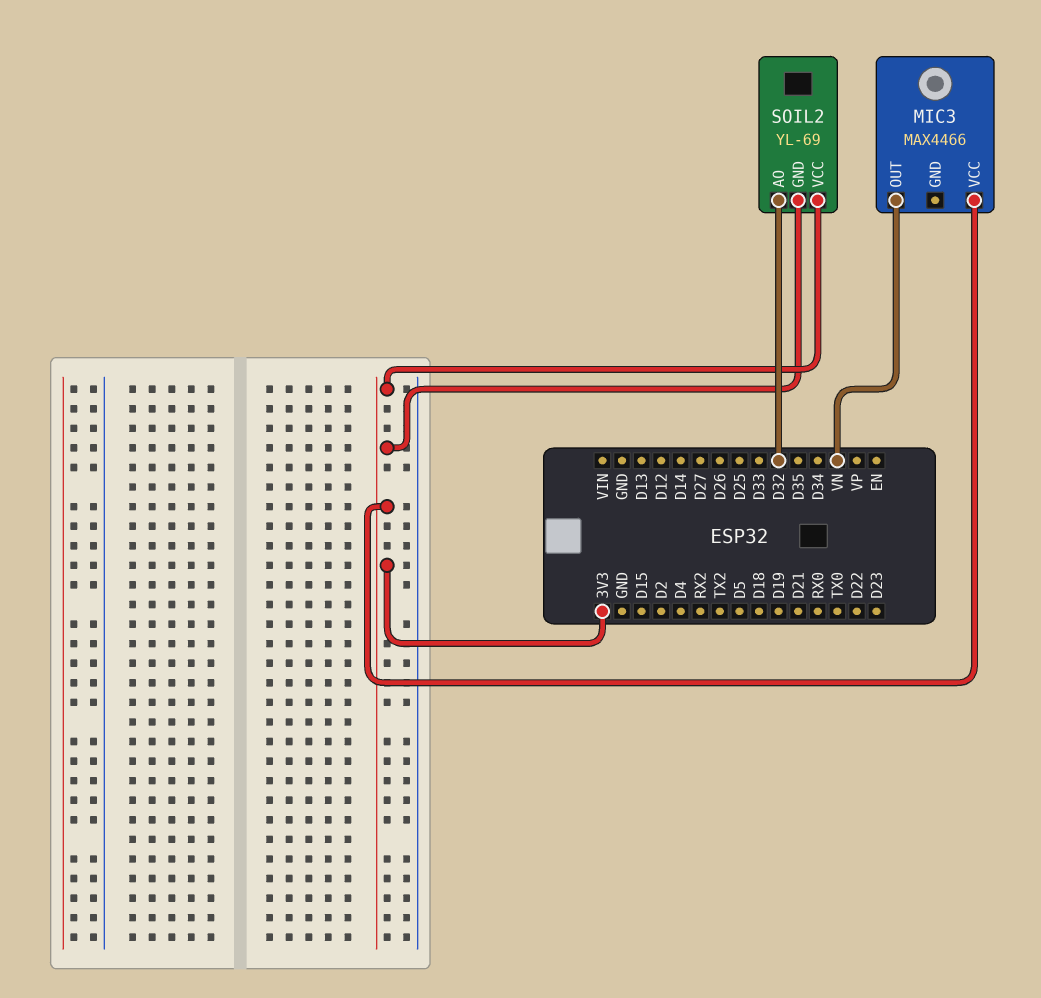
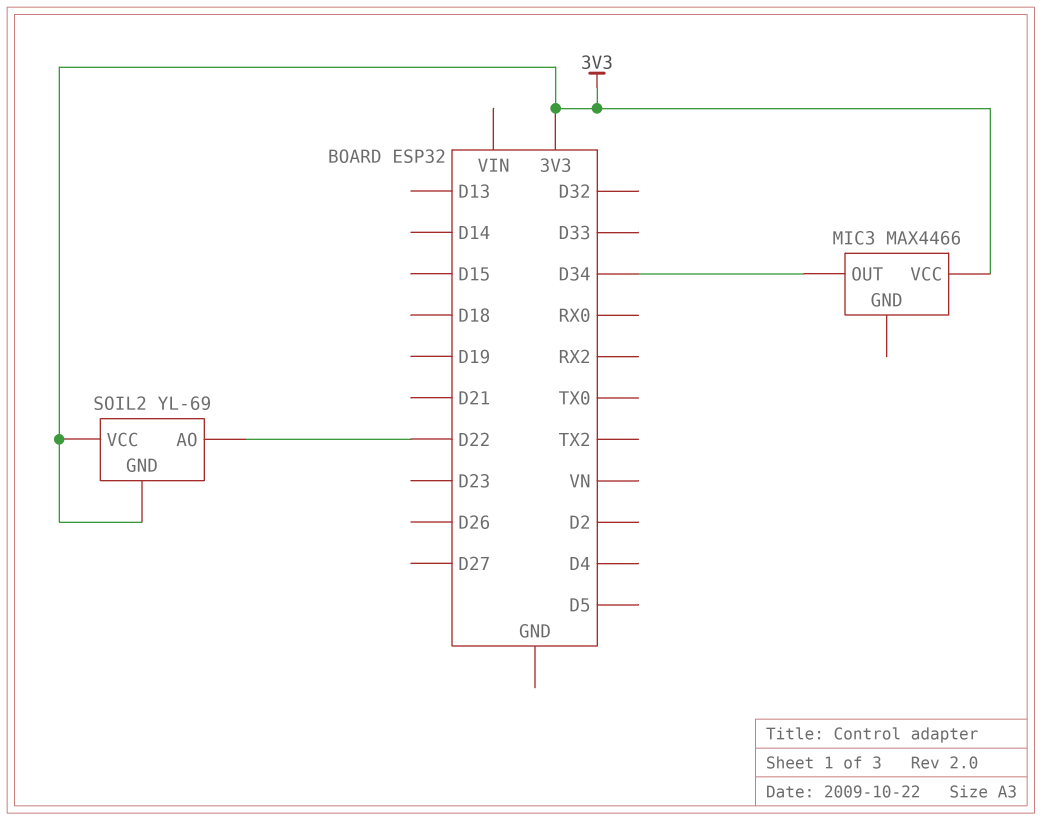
MIC3 pin OUT: VN -> D34
SOIL2 pin AO: D32 -> D22

